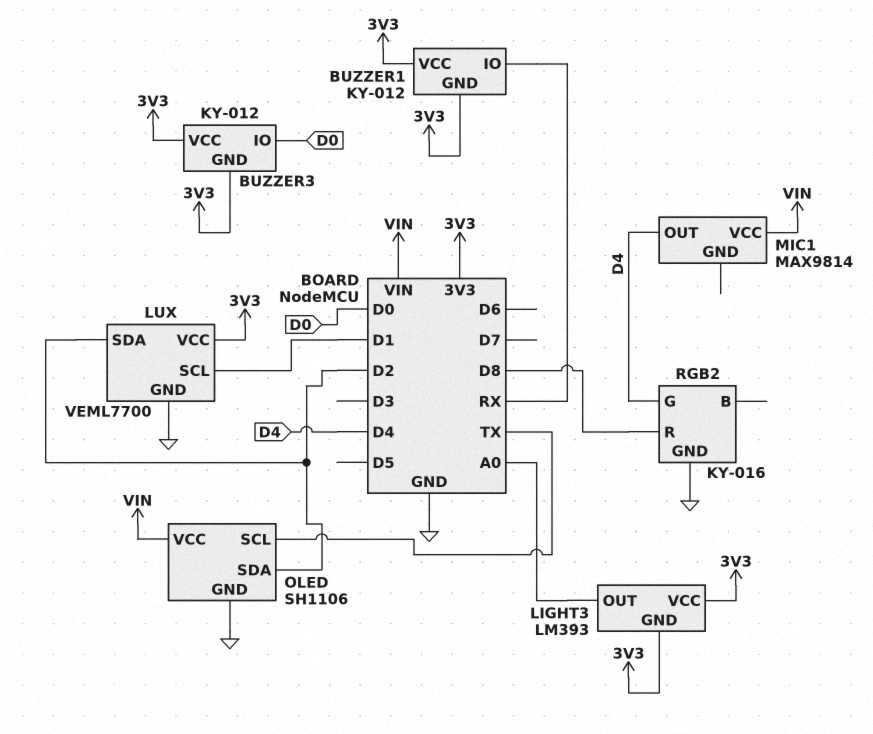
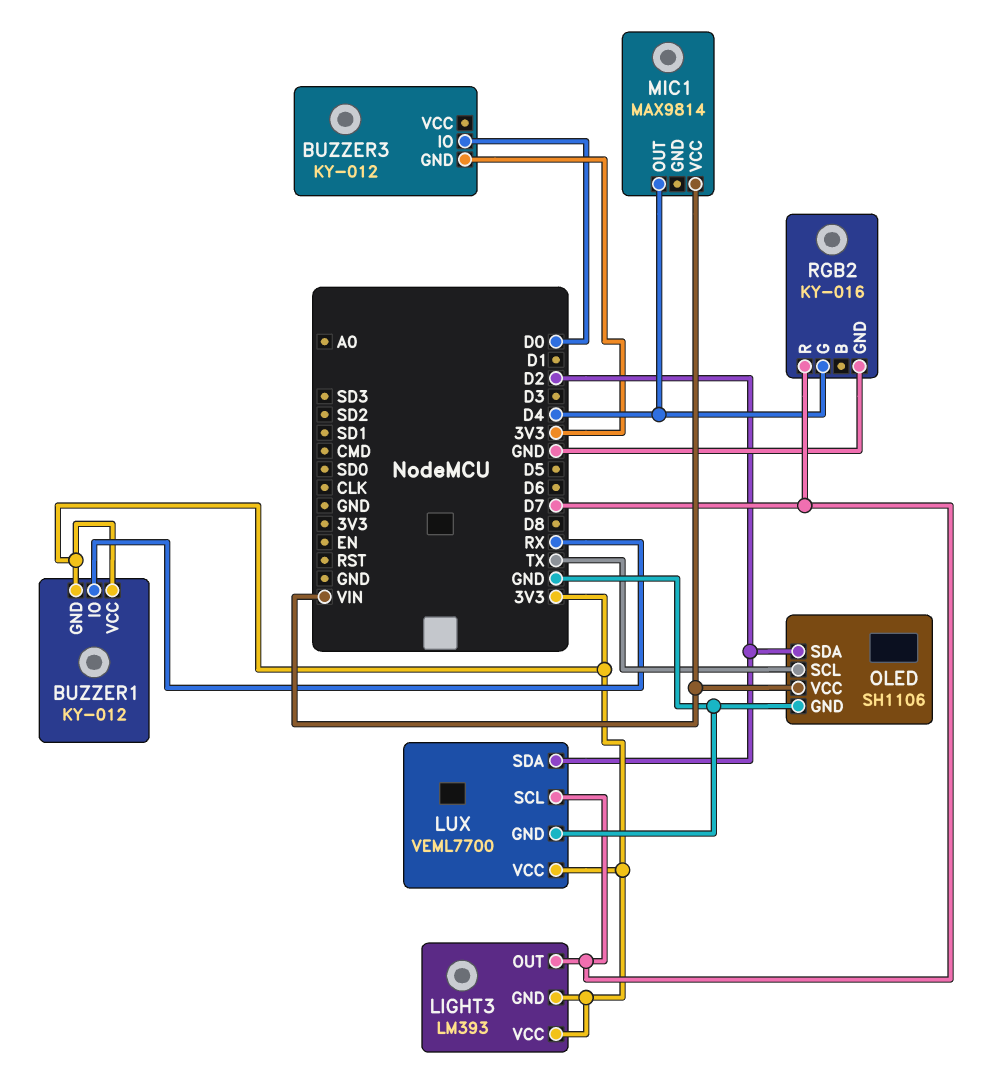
BUZZER3 pin VCC: 3V3 -> none
LIGHT3 pin OUT: A0 -> D7
LUX pin SCL: D1 -> D7
RGB2 pin R: D8 -> D7

